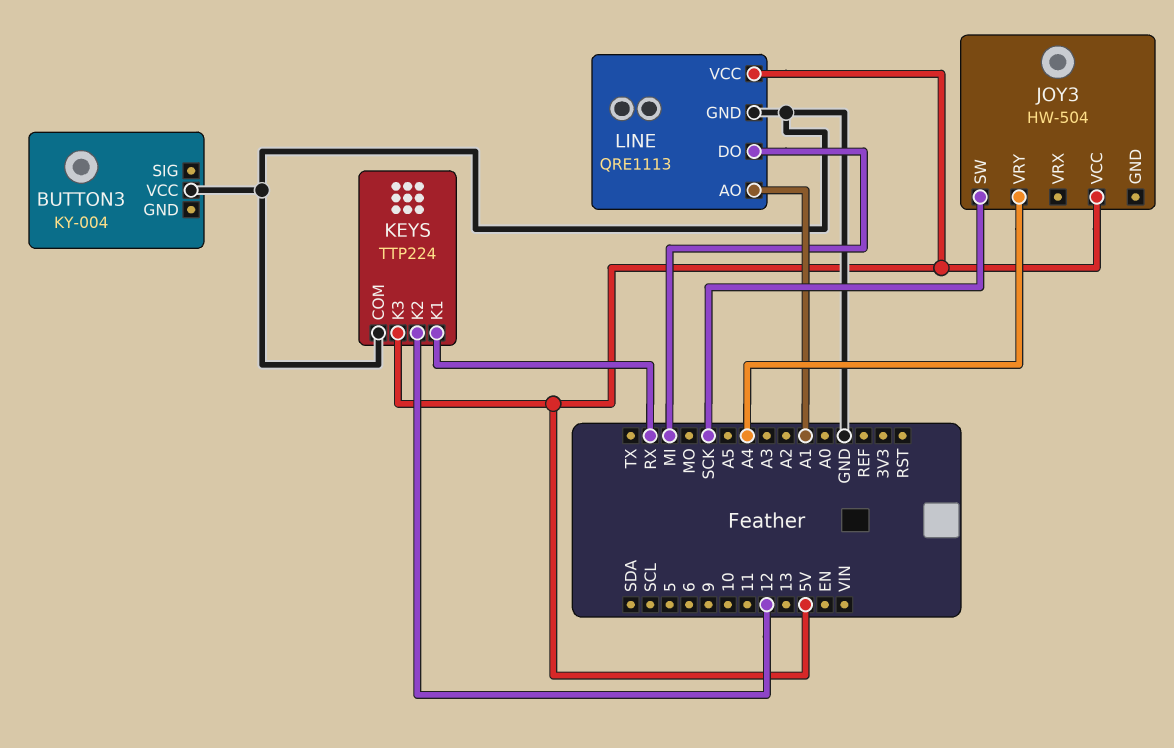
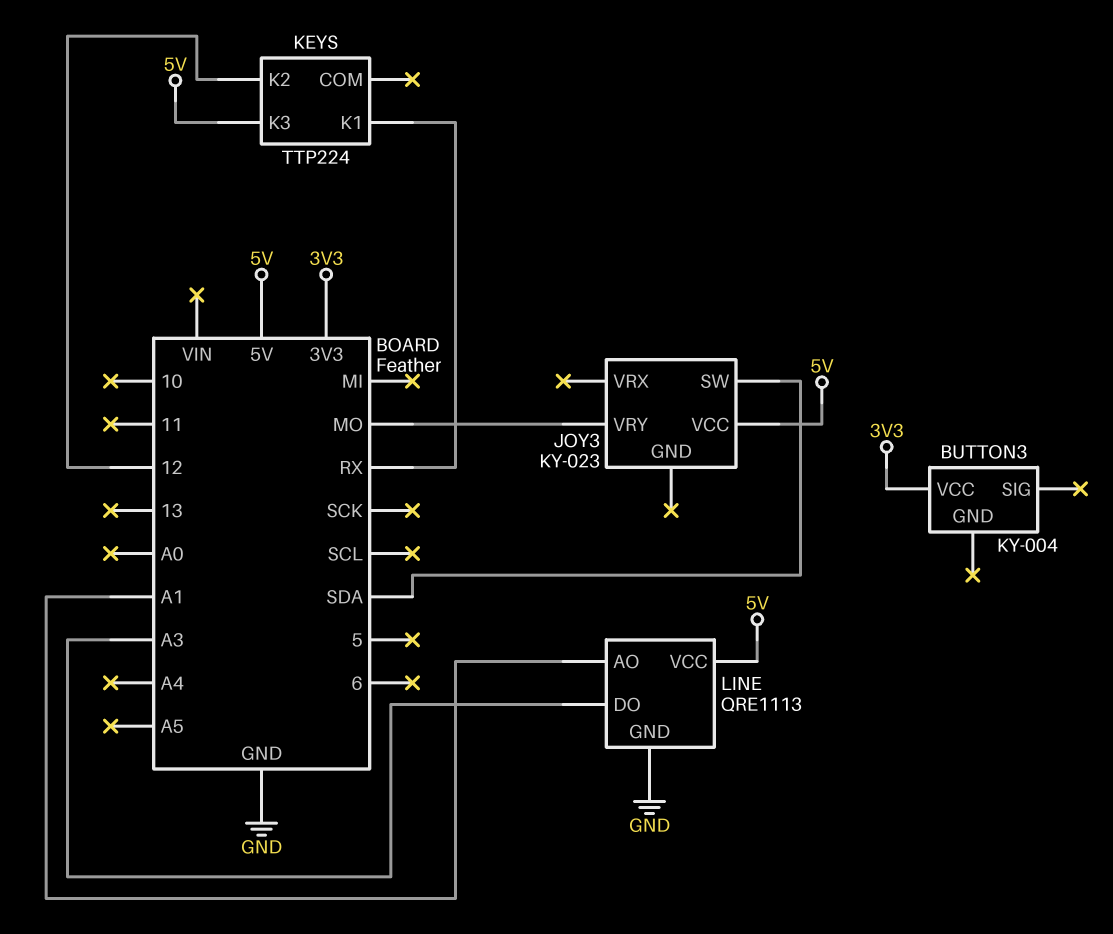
BUTTON3 pin VCC: GND -> 3V3
JOY3: HW-504 -> KY-023
JOY3 pin SW: SCK -> SDA
JOY3 pin VRY: A4 -> MO
KEYS pin COM: GND -> none
LINE pin DO: MI -> A3

